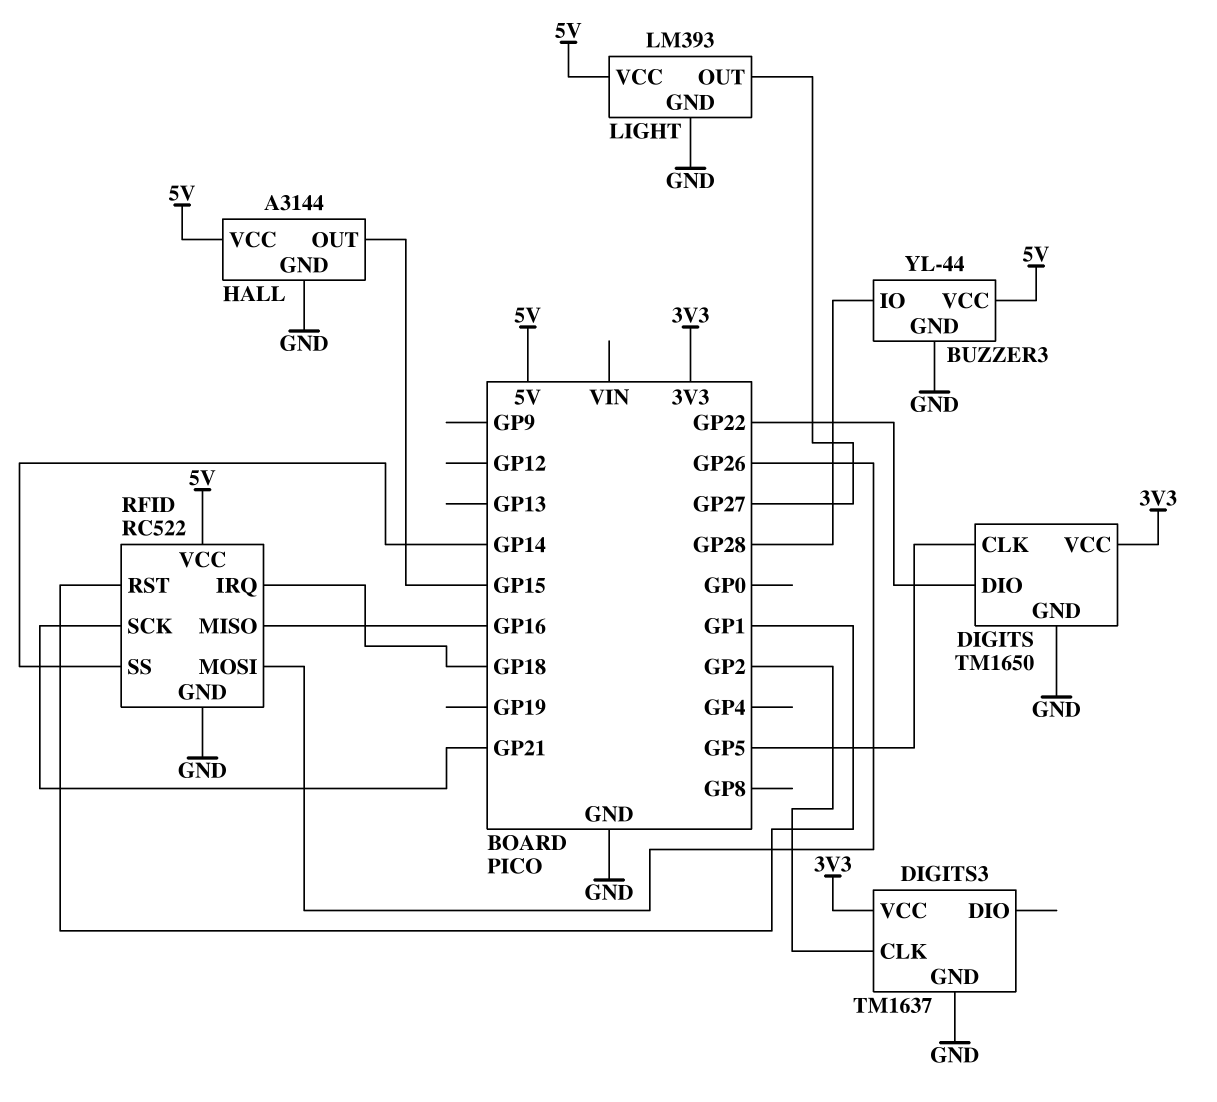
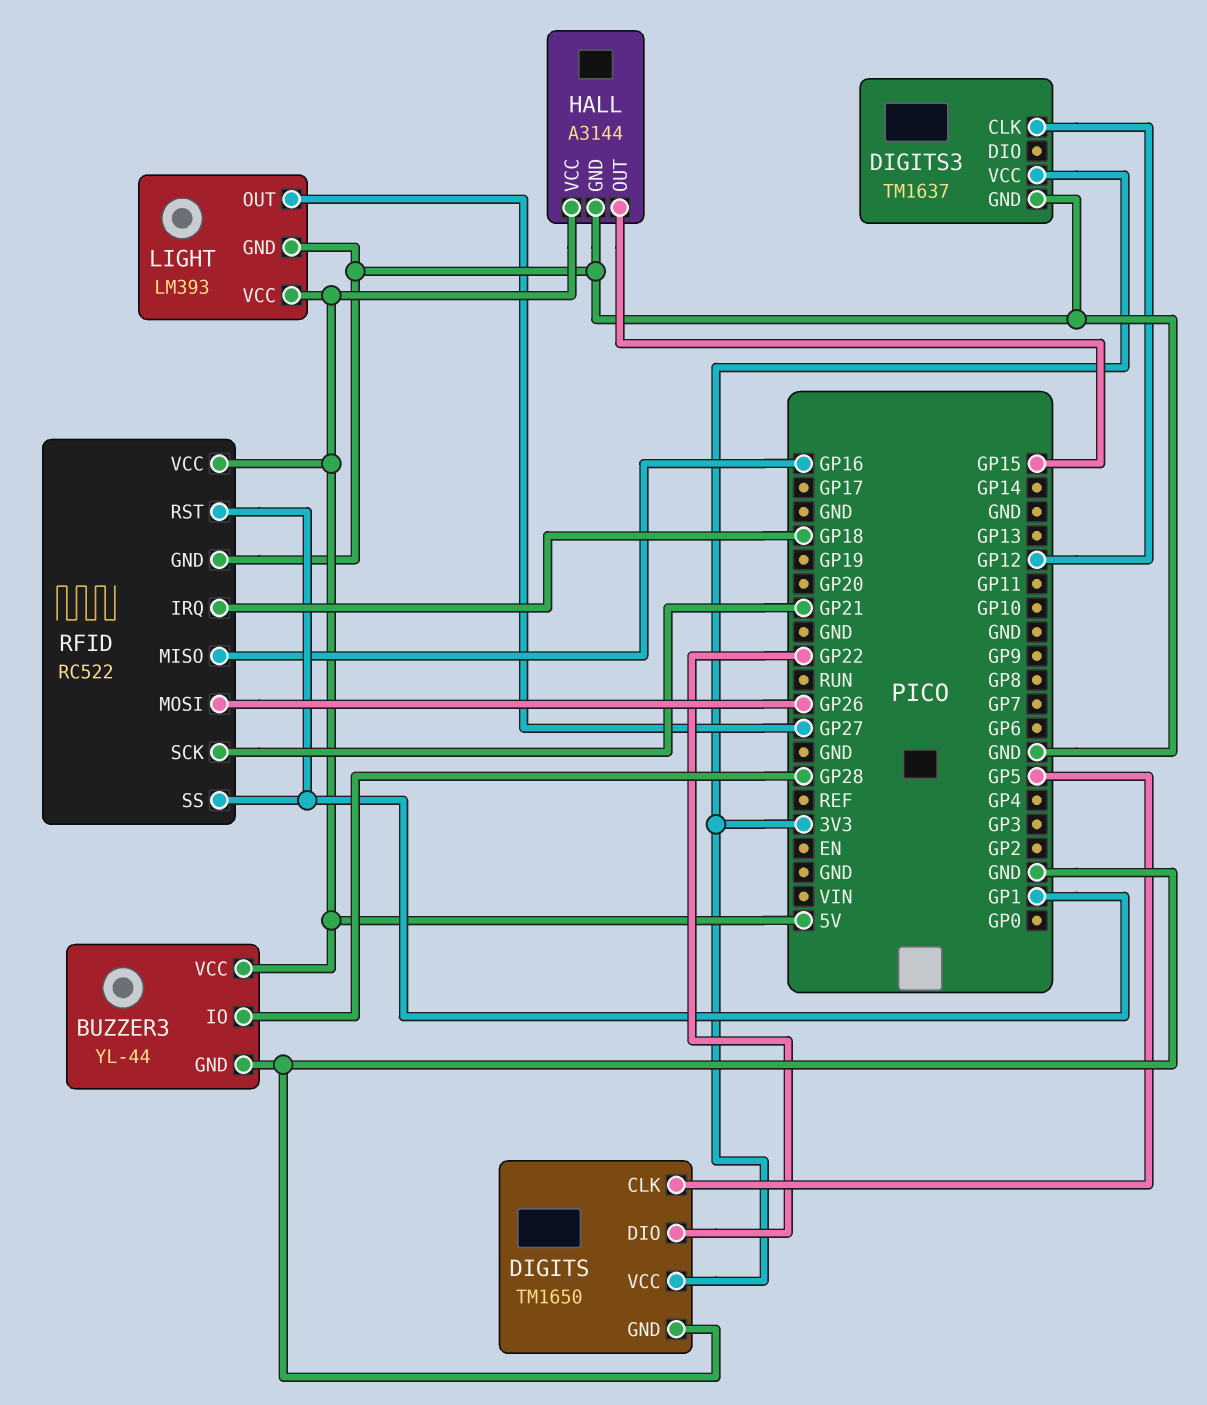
DIGITS3 pin CLK: GP2 -> GP12
RFID pin SS: GP14 -> GP1

